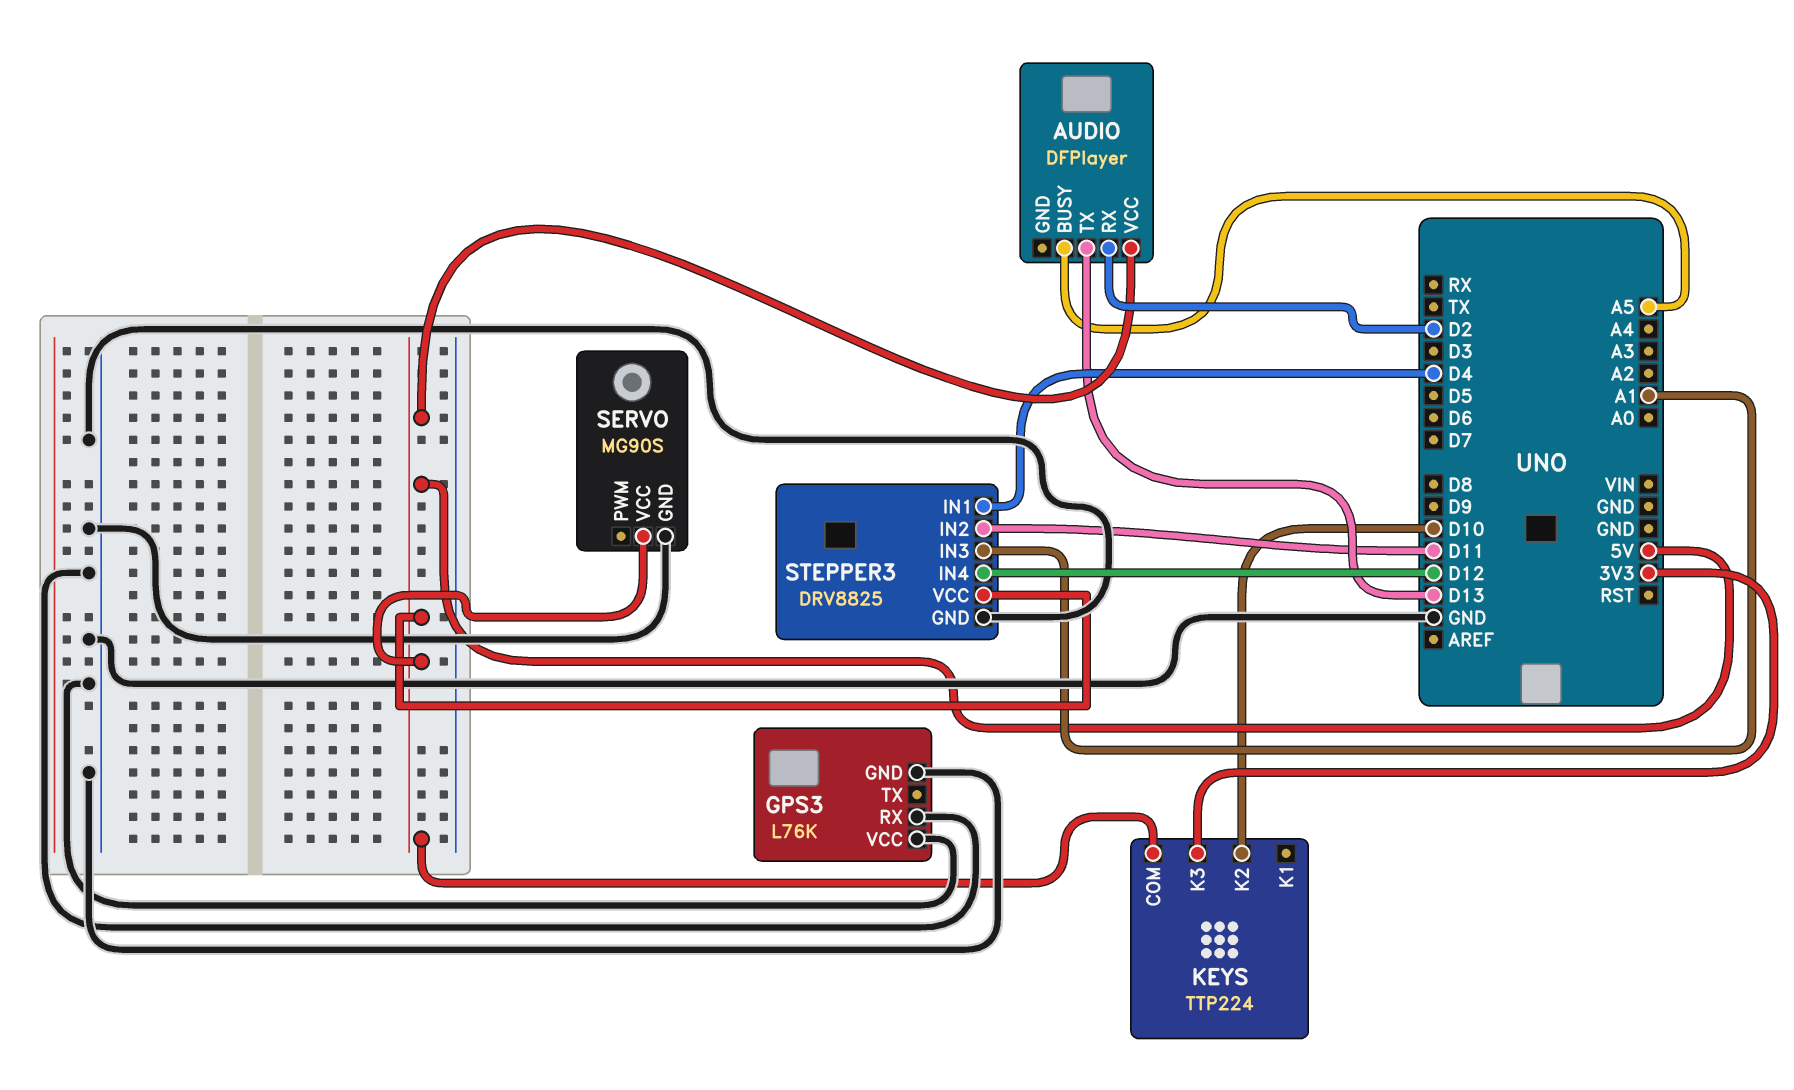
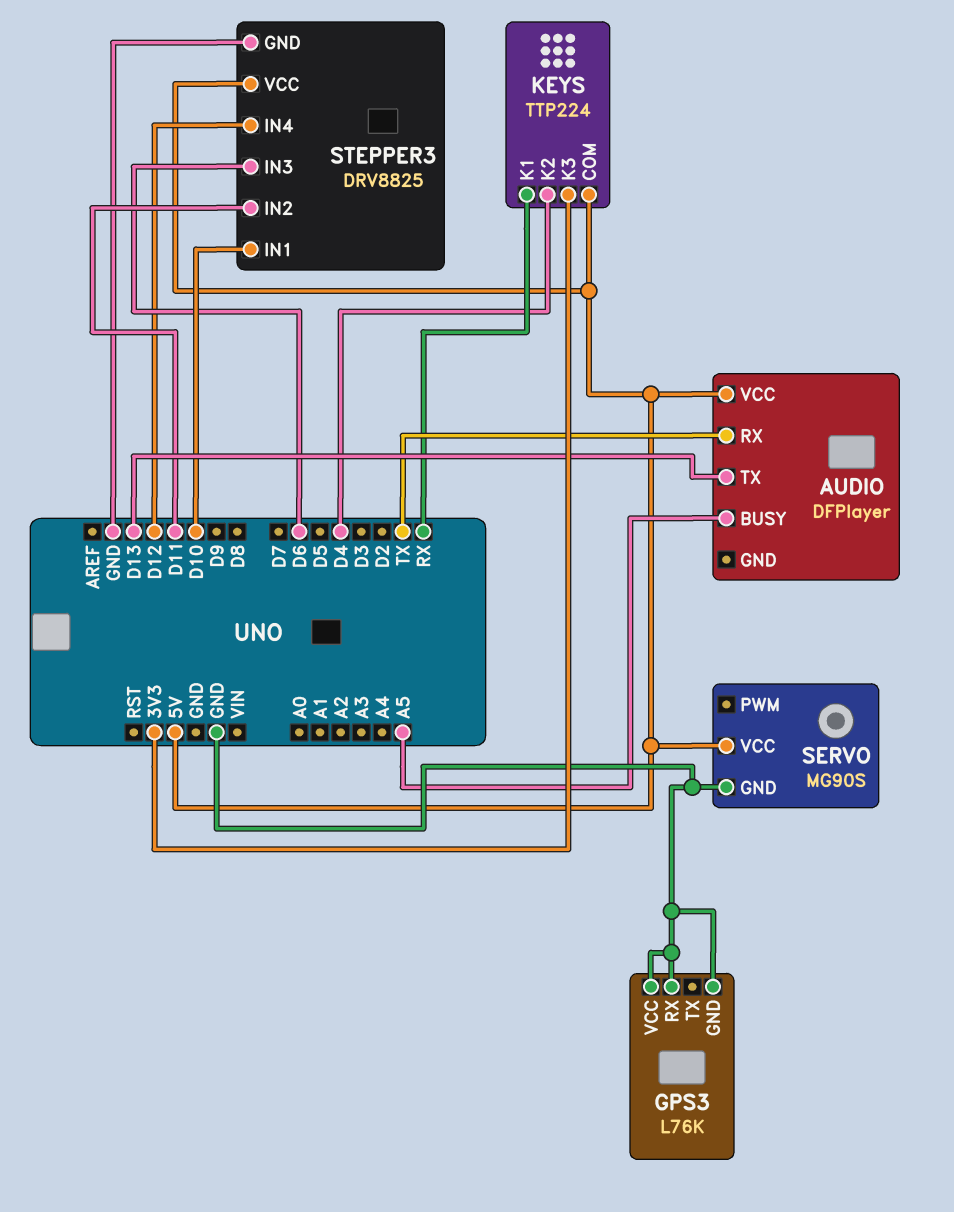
AUDIO pin RX: D2 -> TX
KEYS pin K1: none -> RX
KEYS pin K2: D10 -> D4
STEPPER3 pin IN1: D4 -> D10
STEPPER3 pin IN3: A1 -> D6

